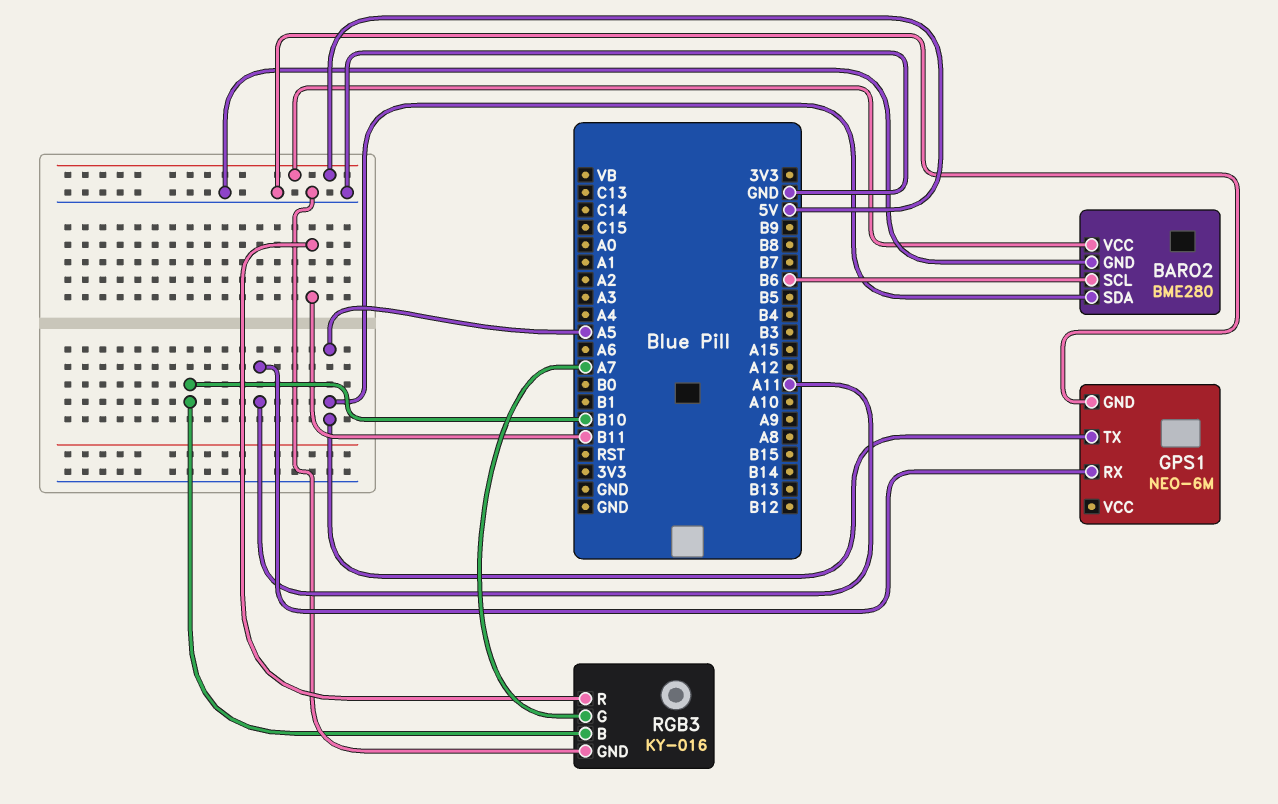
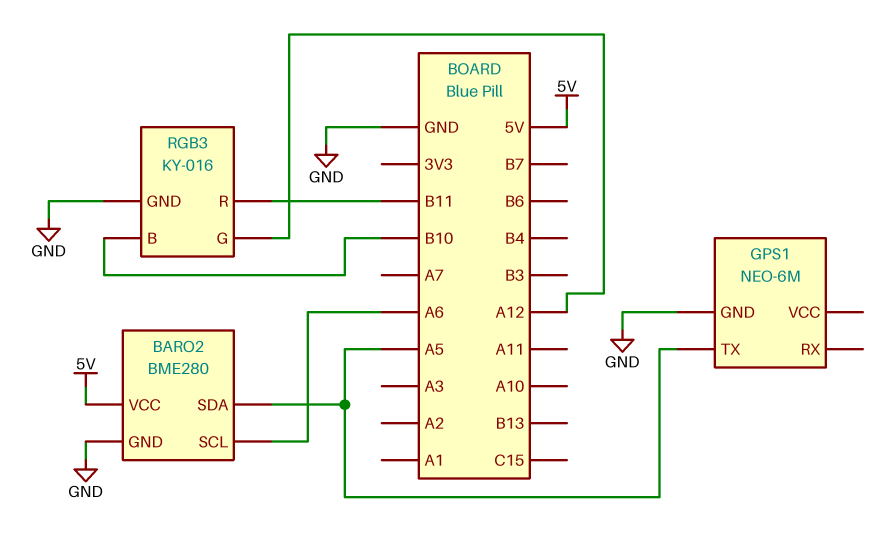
BARO2 pin SCL: B6 -> A6
GPS1 pin RX: A11 -> none
RGB3 pin G: A7 -> A12

